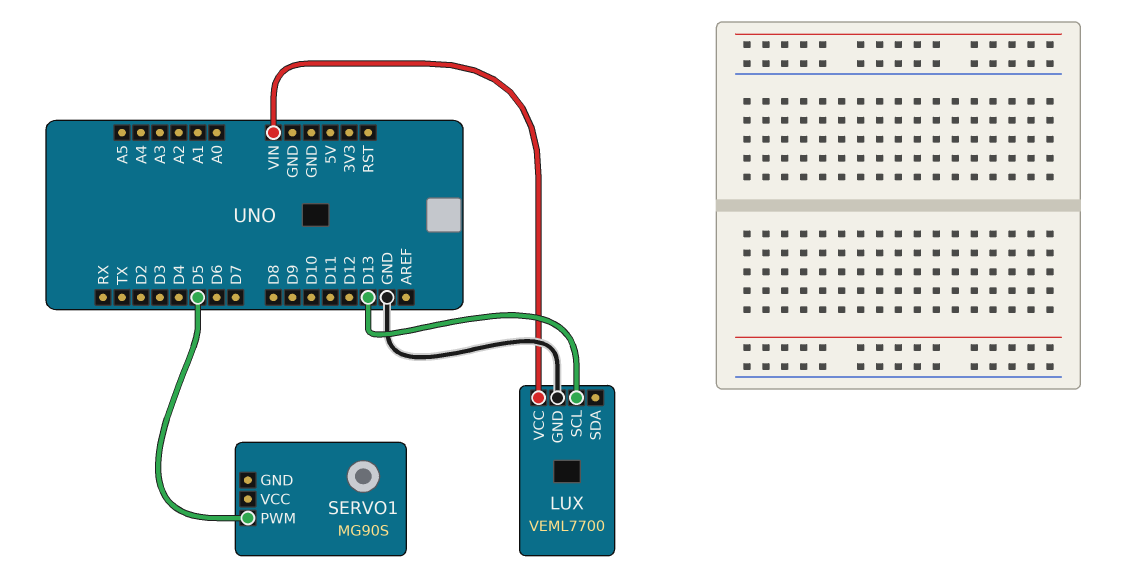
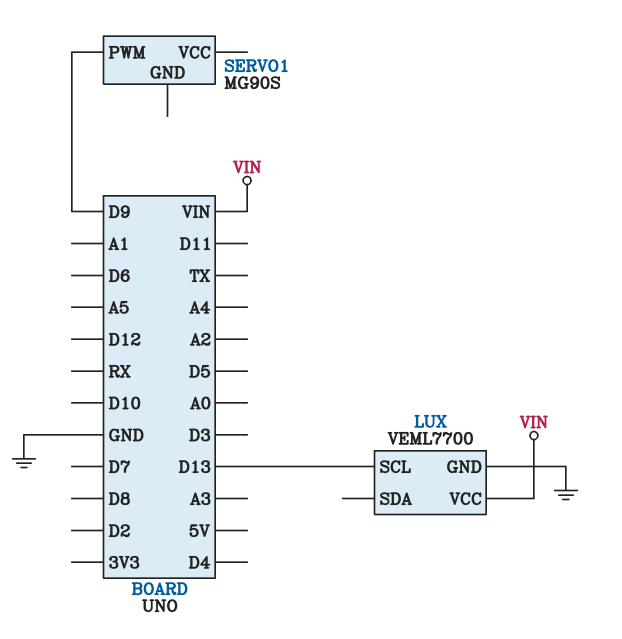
SERVO1 pin PWM: D5 -> D9

